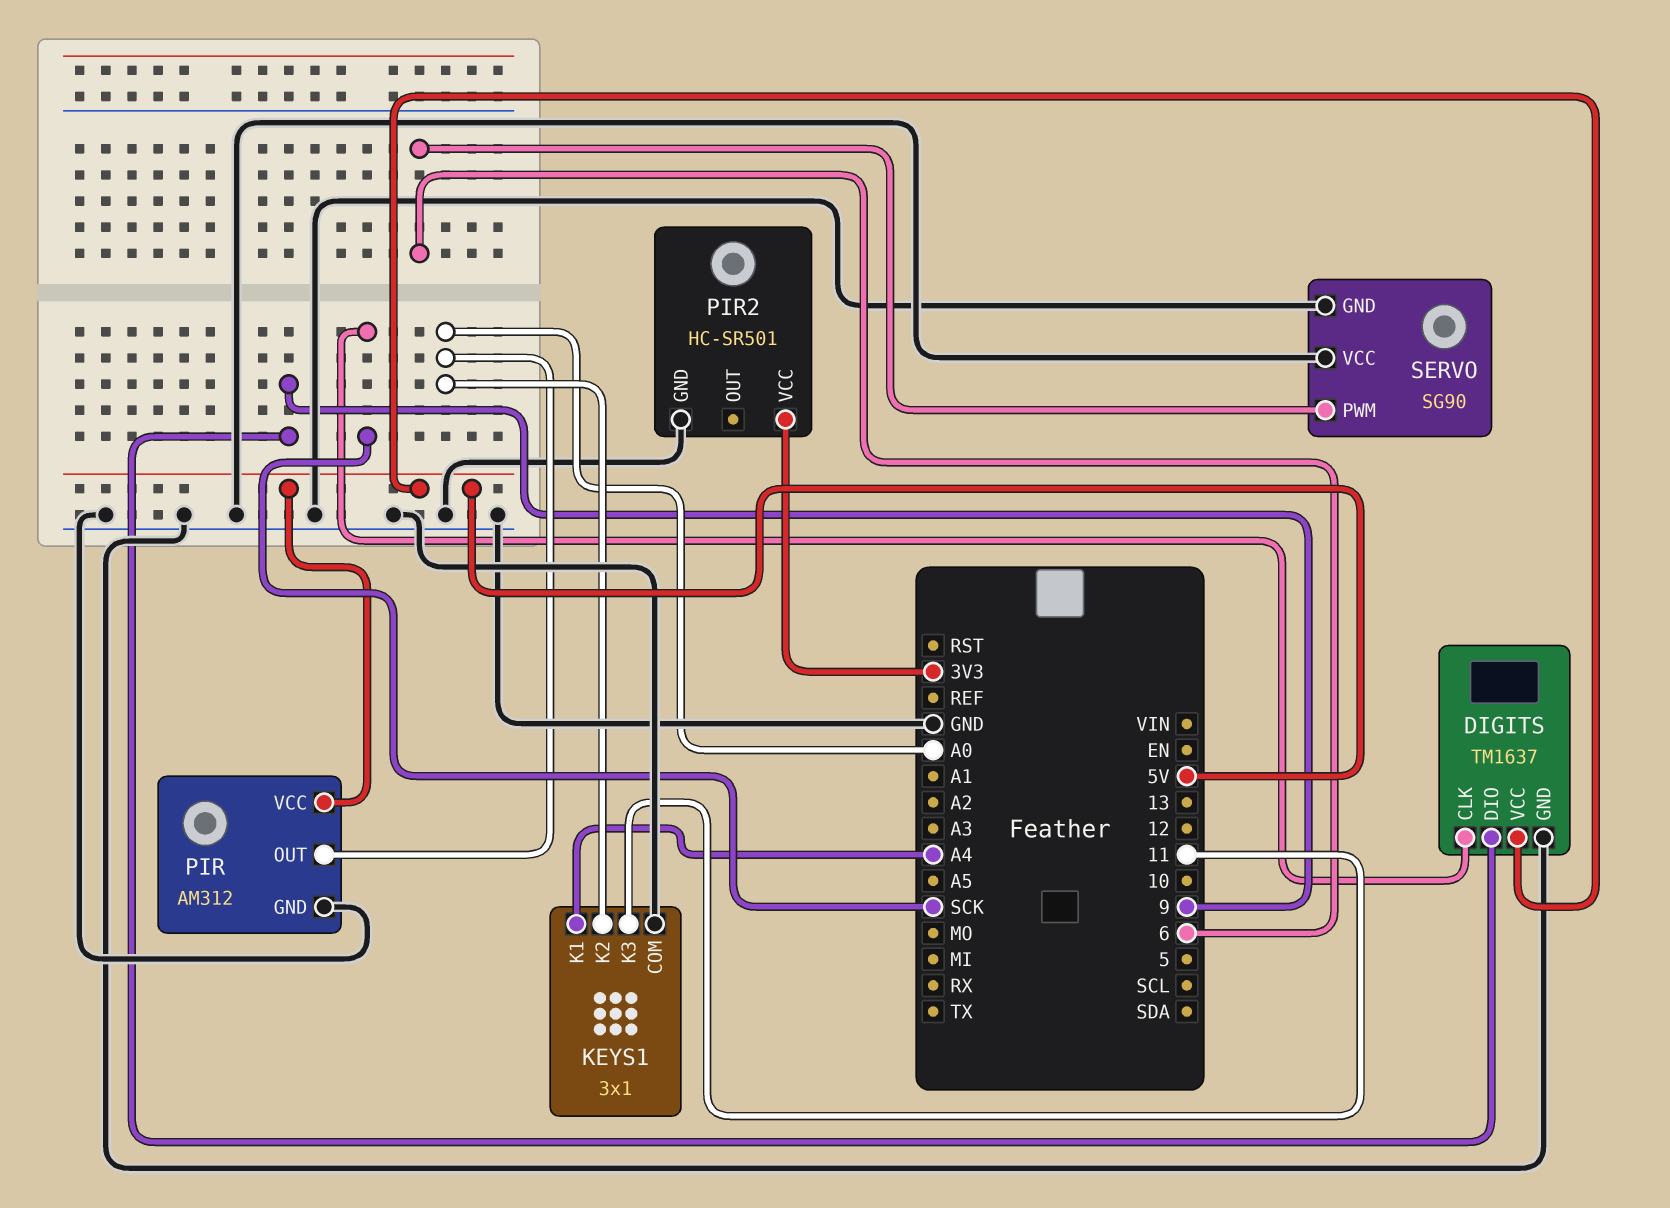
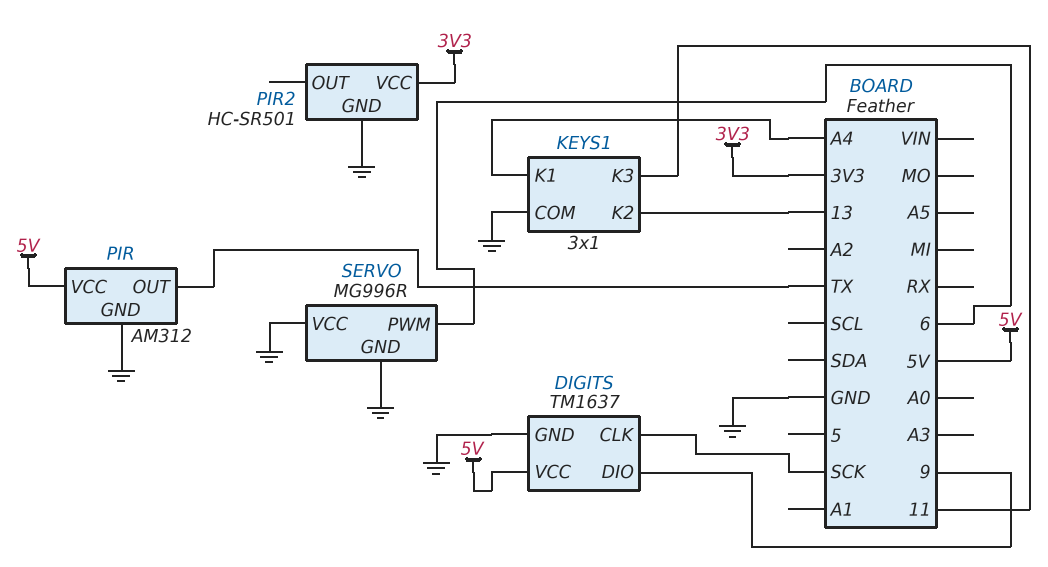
KEYS1 pin K2: A0 -> 13
PIR pin OUT: A0 -> TX
SERVO: SG90 -> MG996R

